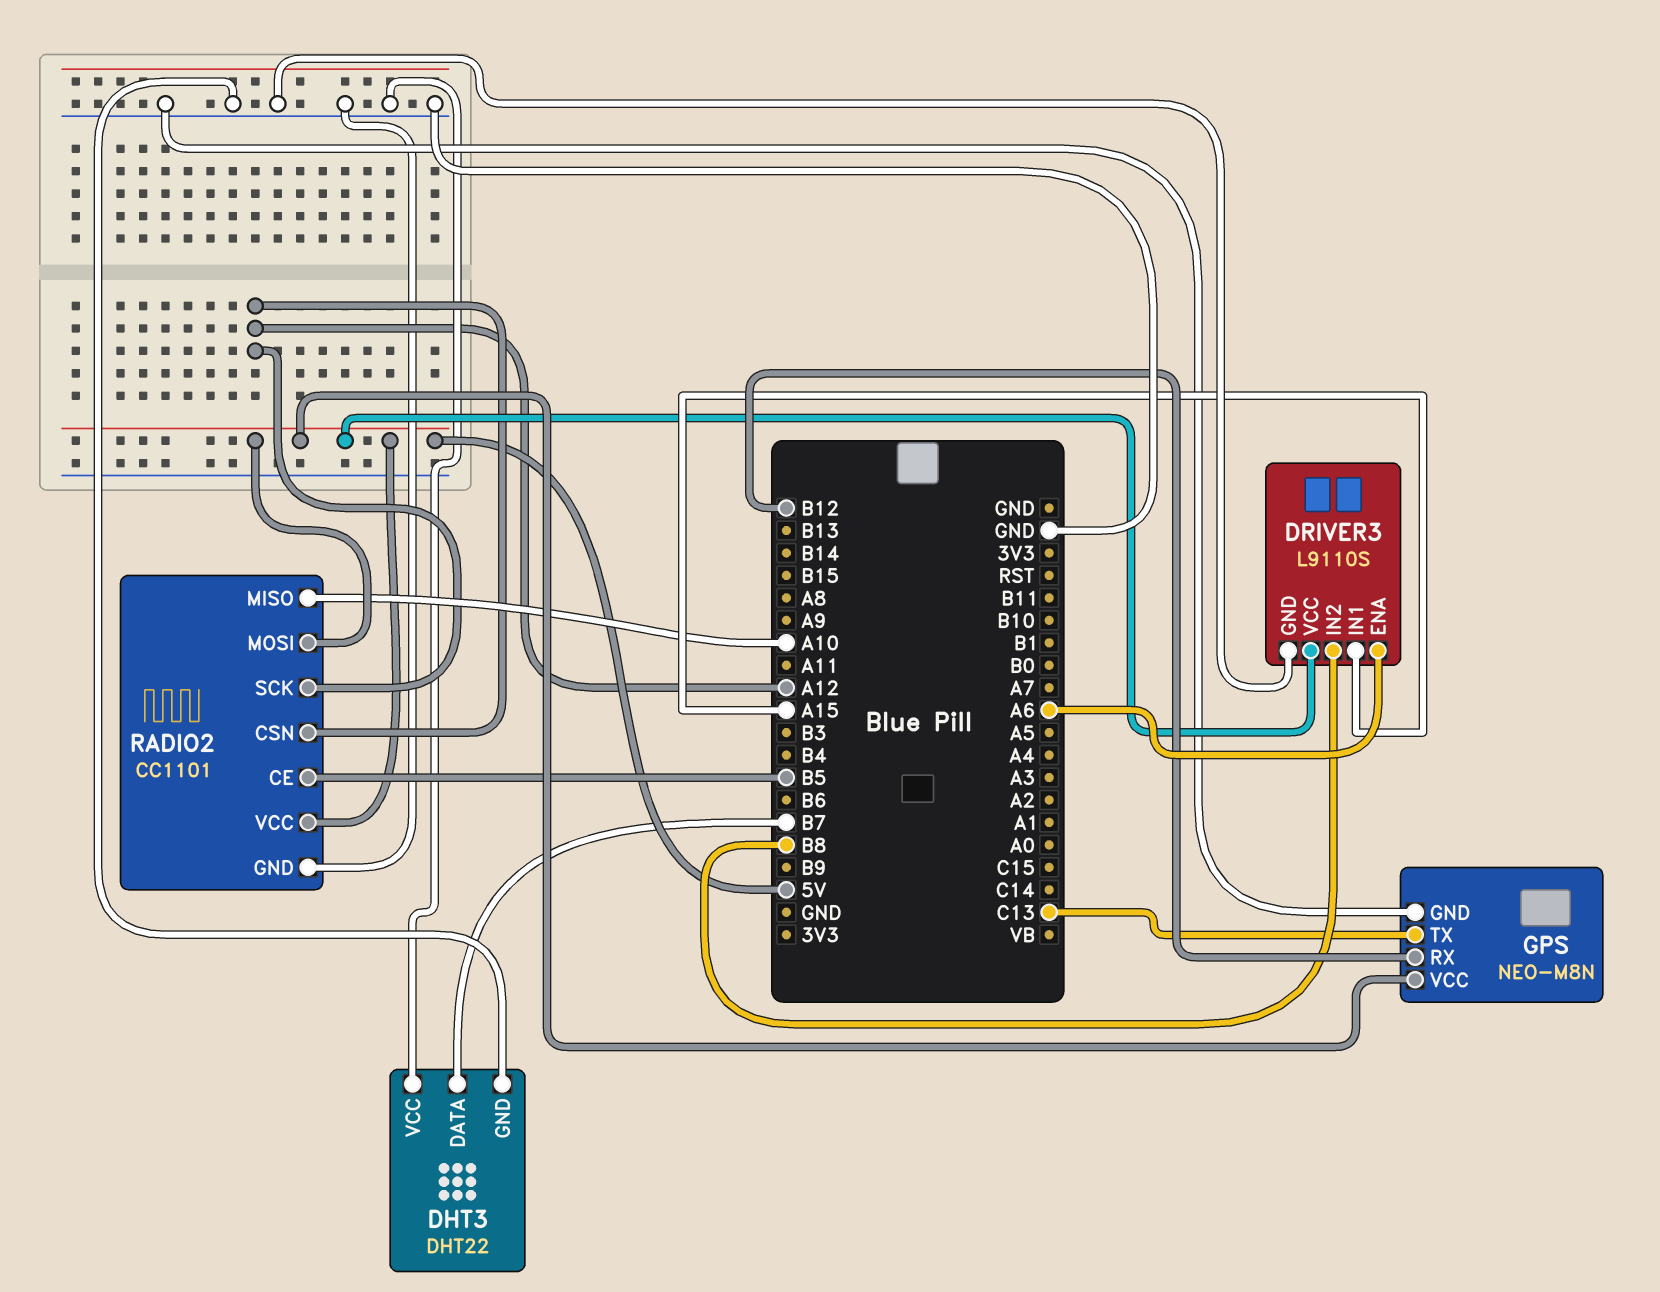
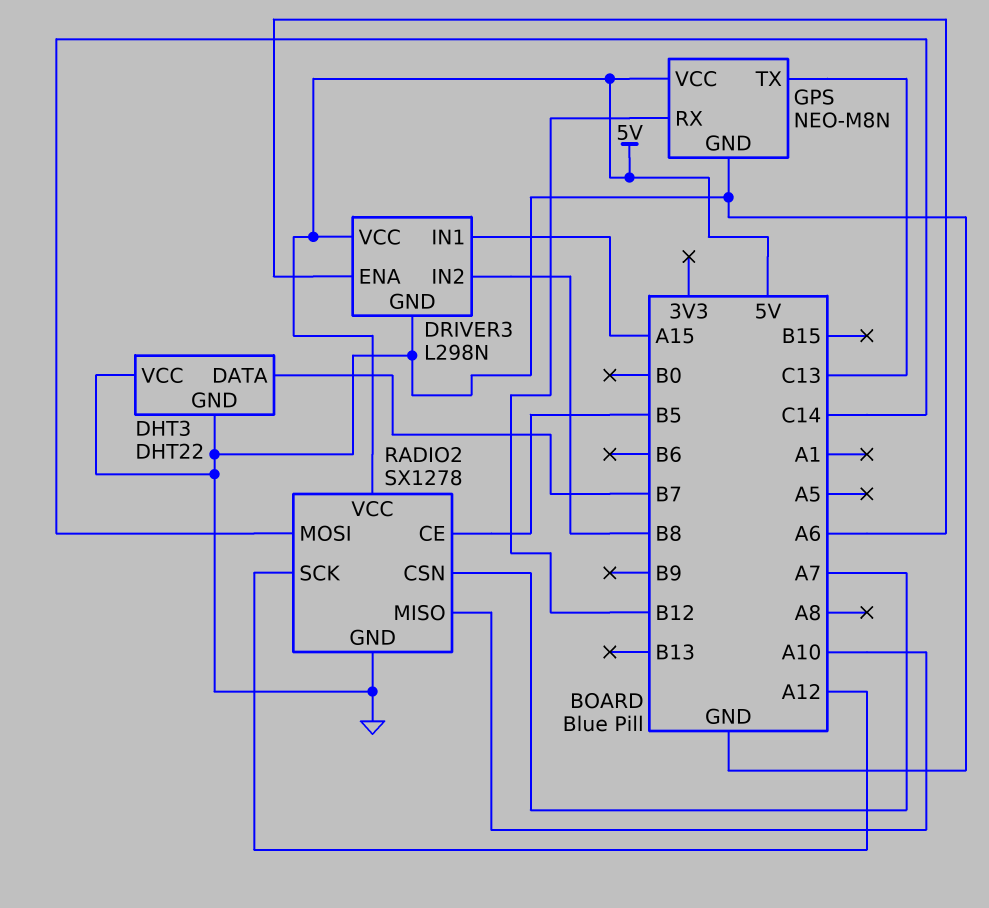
DRIVER3: L9110S -> L298N
RADIO2: CC1101 -> SX1278
RADIO2 pin CSN: A12 -> A7
RADIO2 pin MOSI: 5V -> C14

